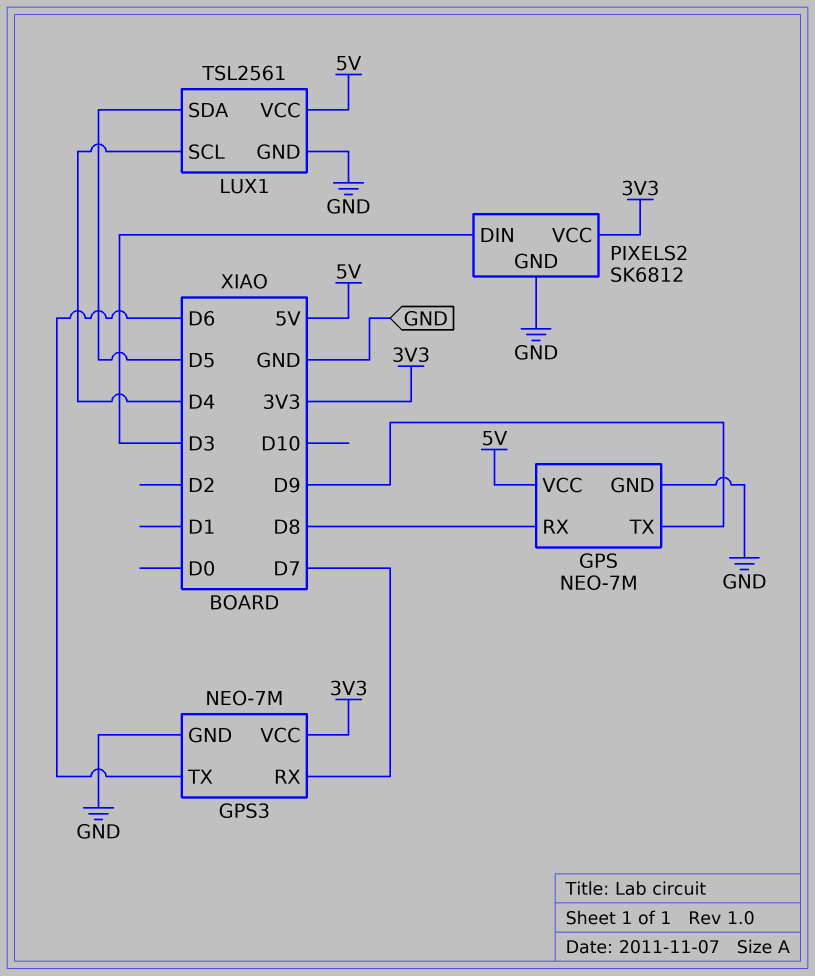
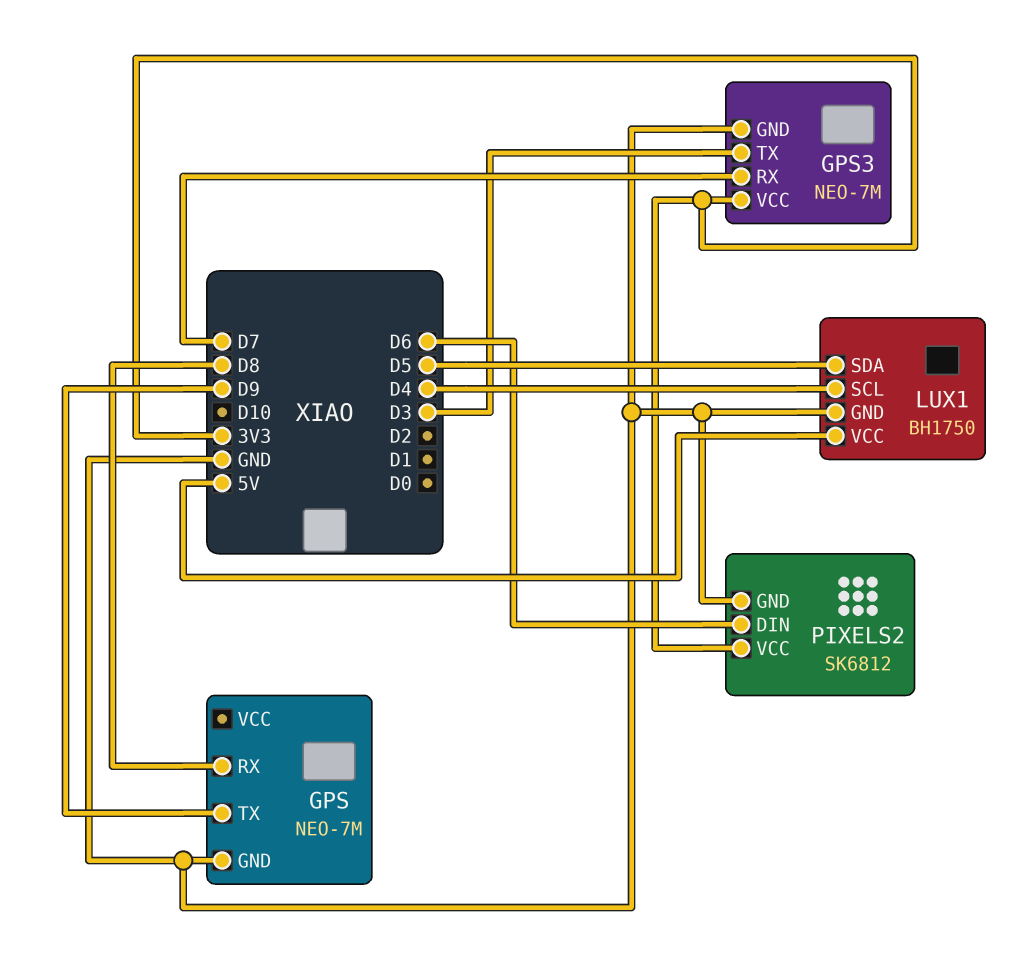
GPS pin VCC: 5V -> none
GPS3 pin TX: D6 -> D3
LUX1: TSL2561 -> BH1750
PIXELS2 pin DIN: D3 -> D6

